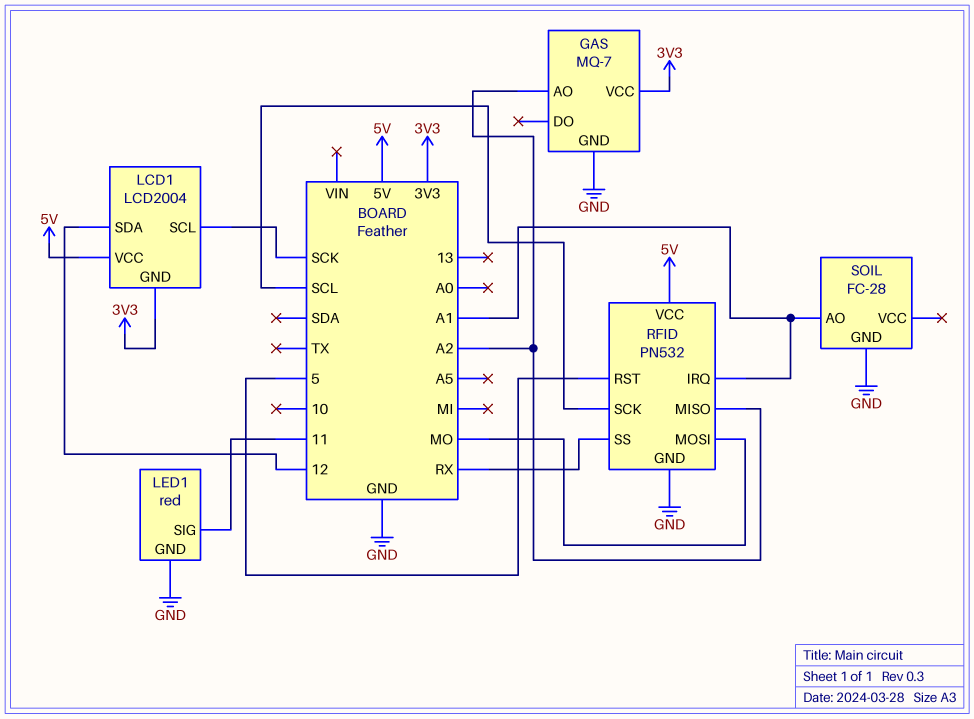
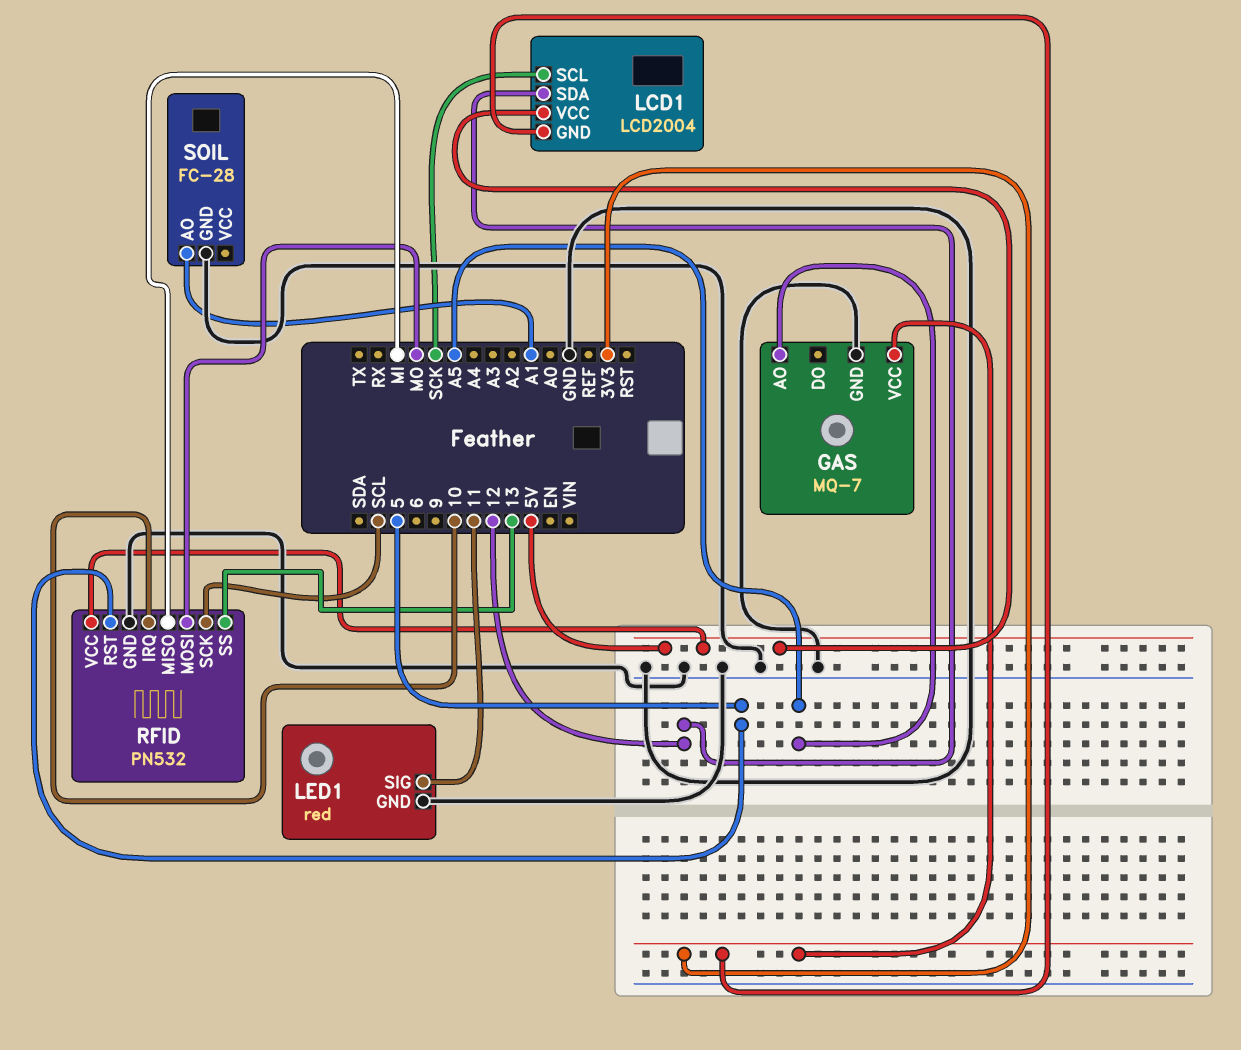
GAS pin AO: A2 -> A5
RFID pin IRQ: A1 -> 10
RFID pin MISO: A2 -> MI
RFID pin SS: RX -> 13

